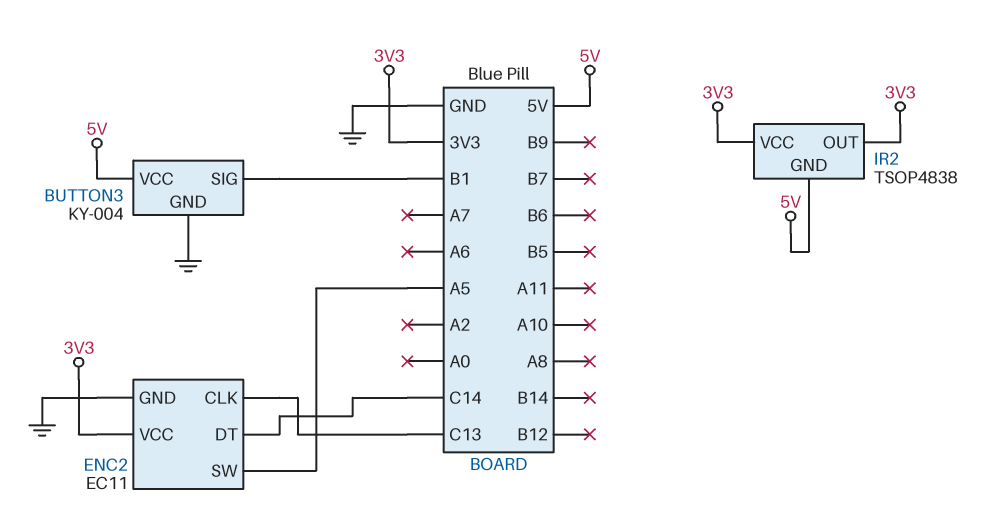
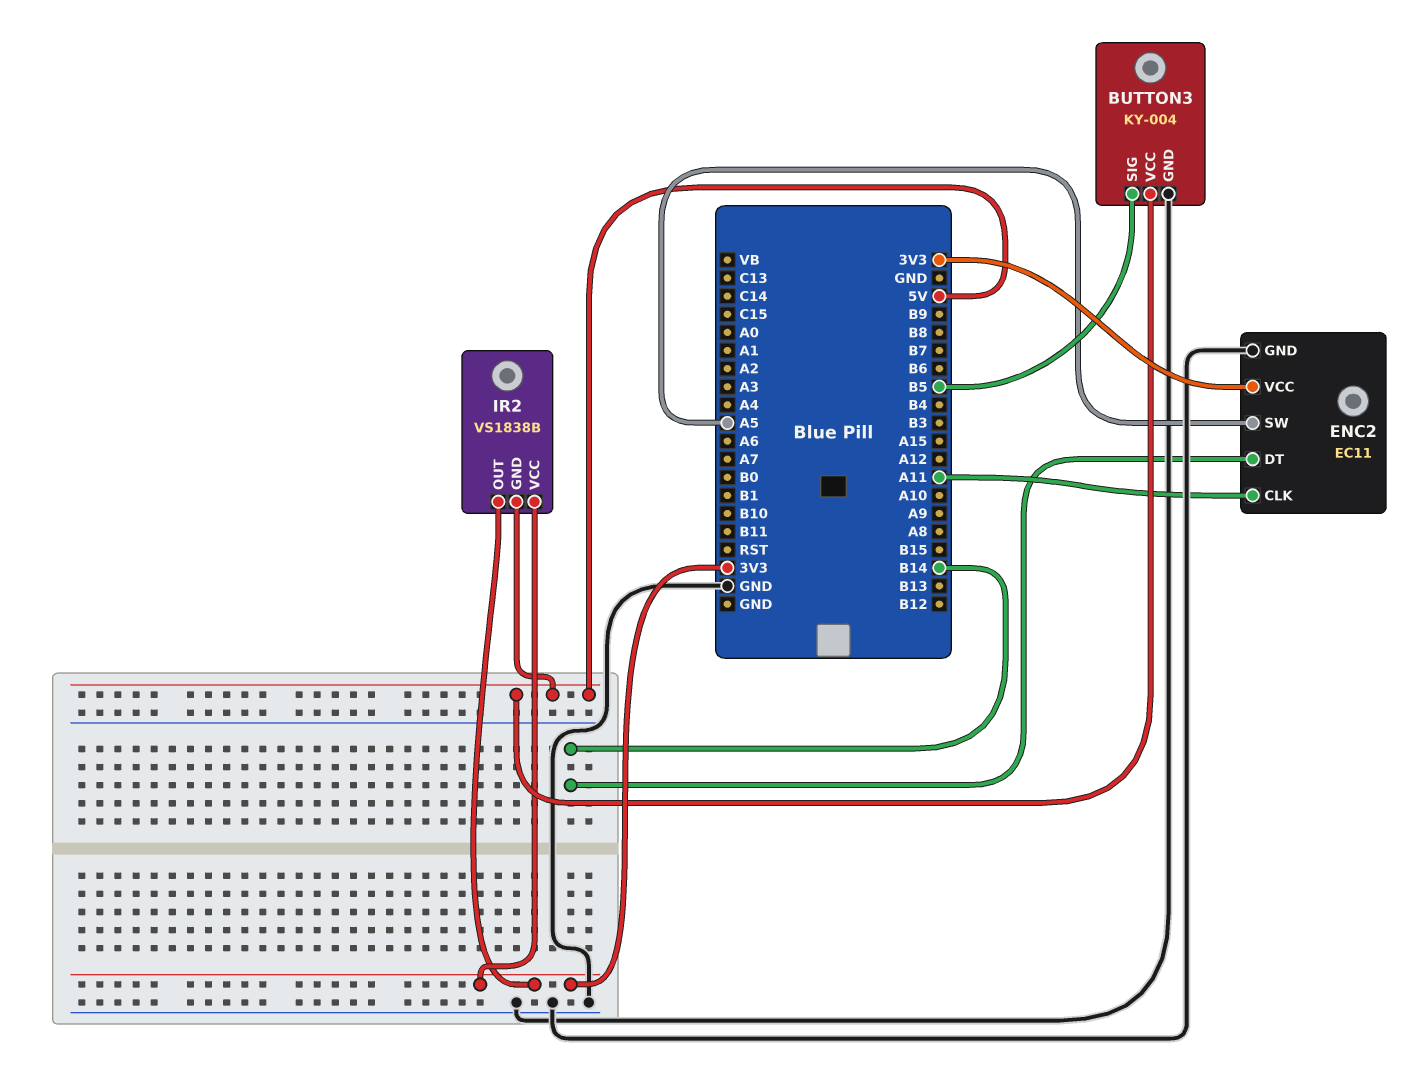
BUTTON3 pin SIG: B1 -> B5
ENC2 pin CLK: C13 -> A11
ENC2 pin DT: C14 -> B14
IR2: TSOP4838 -> VS1838B

